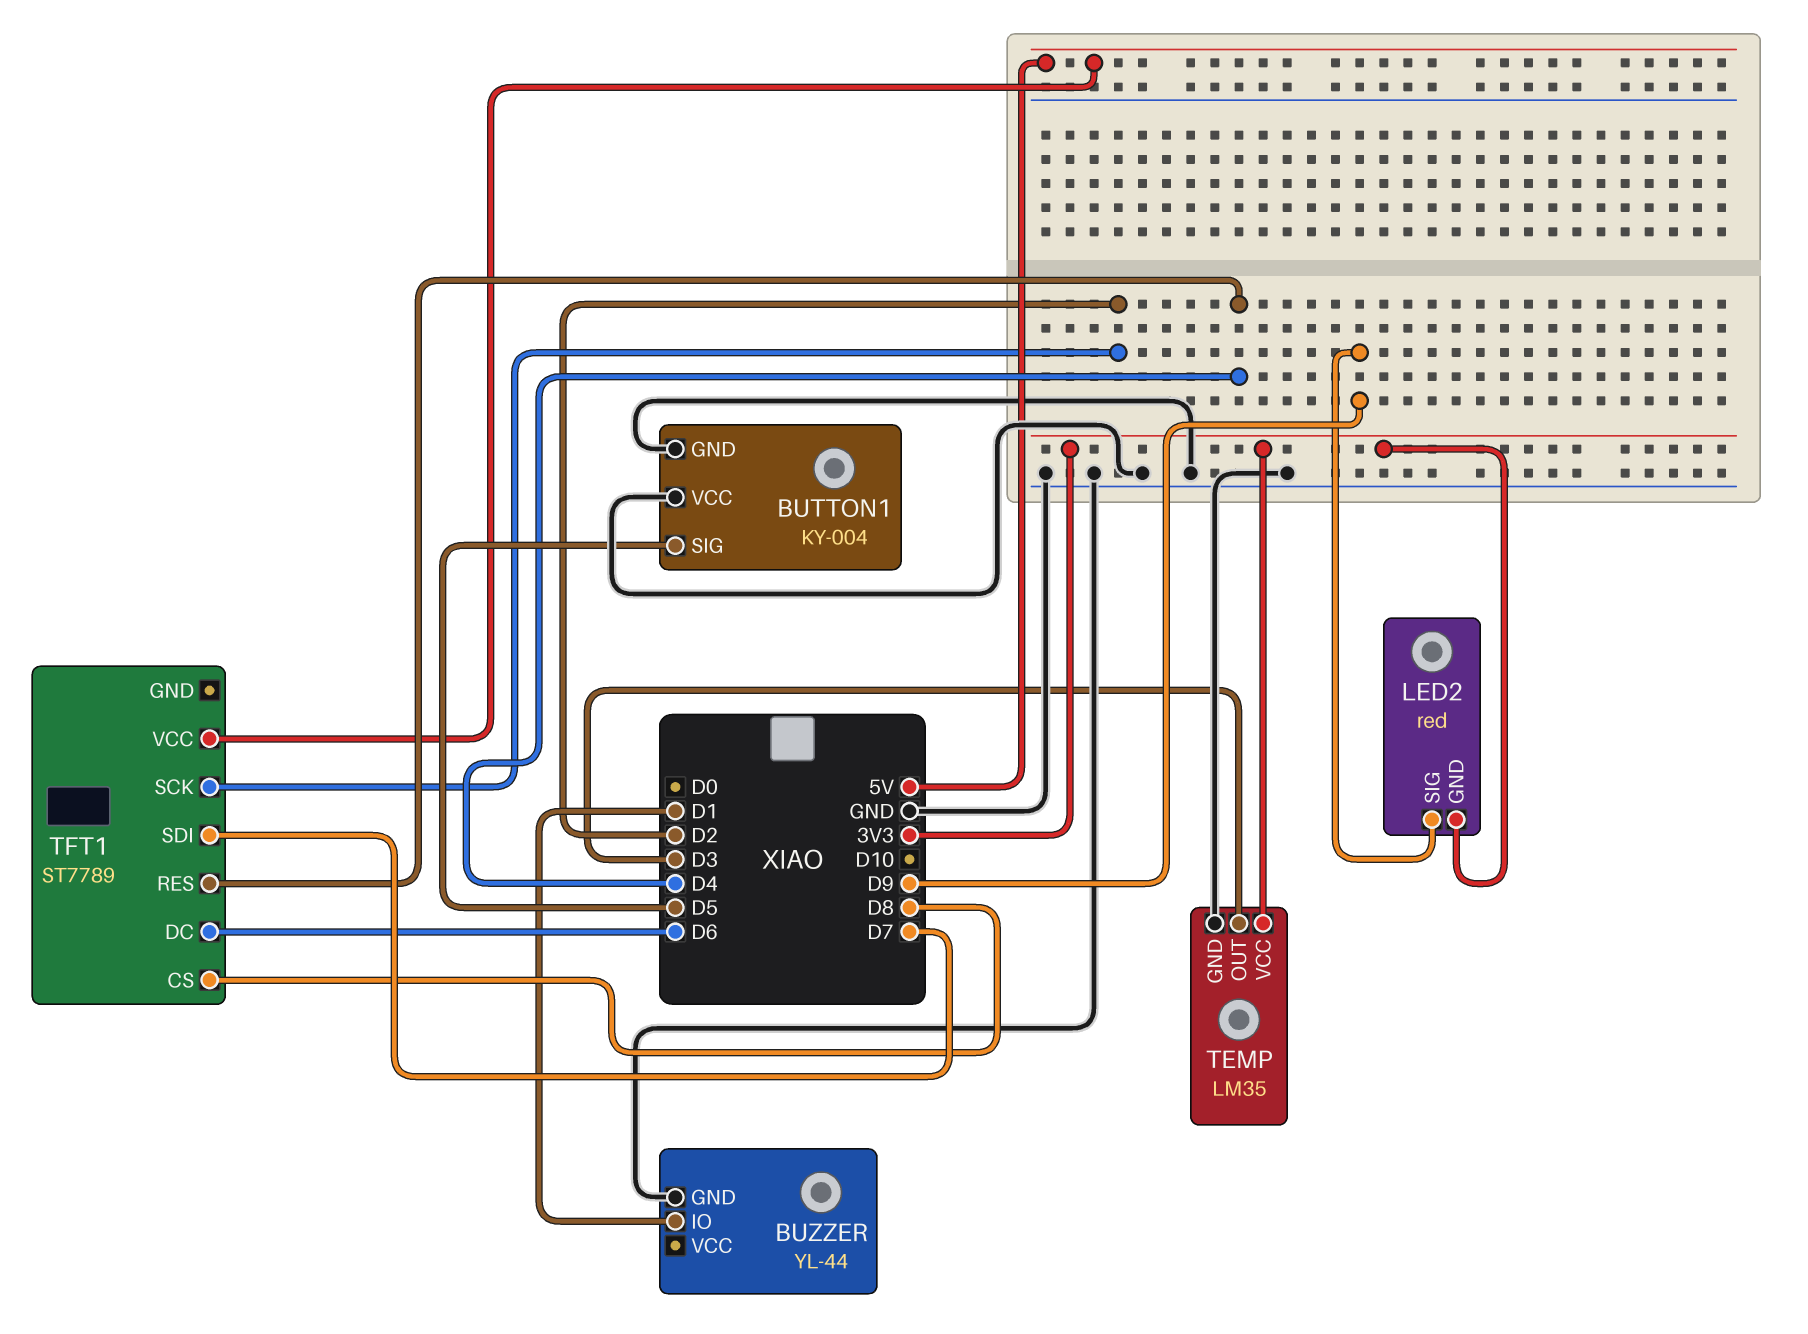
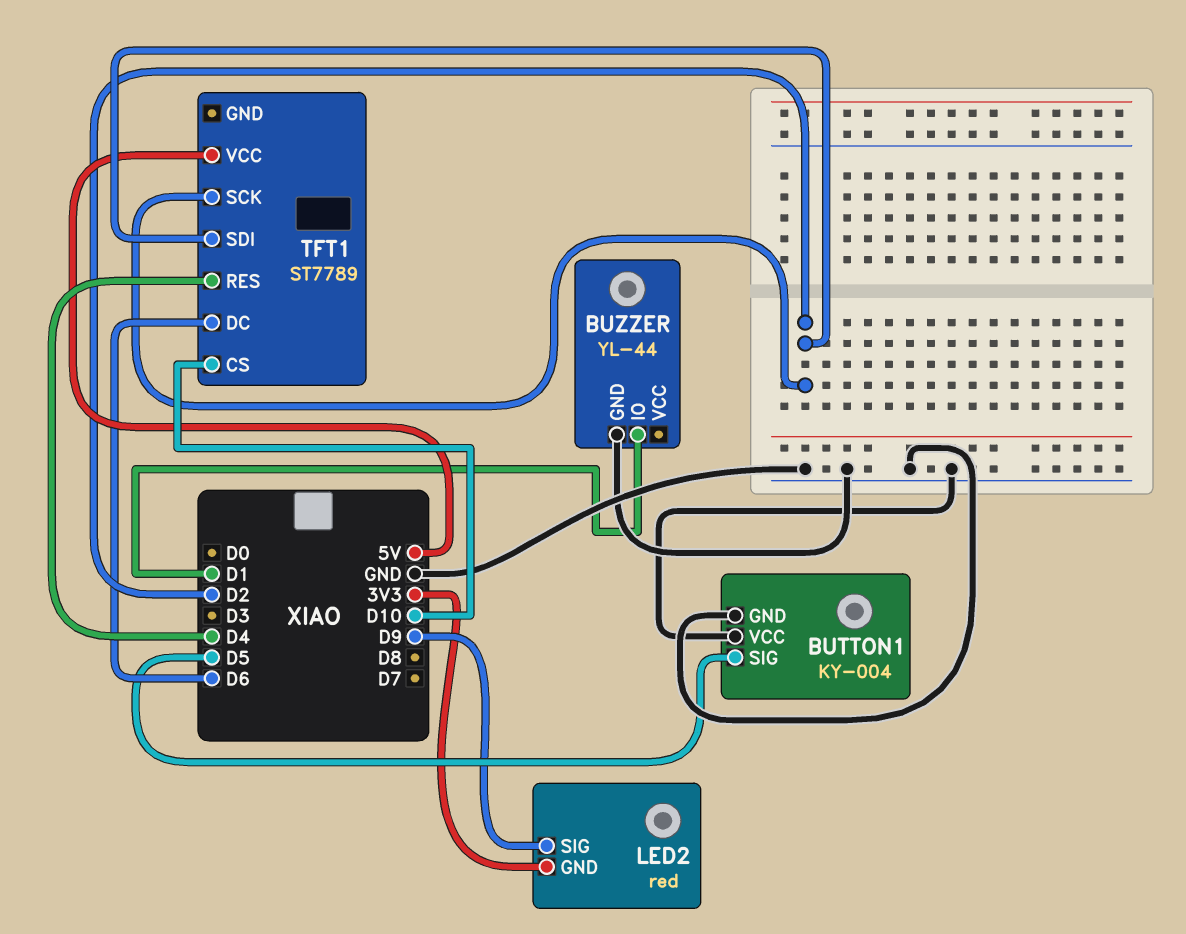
TEMP: LM35 -> none
TEMP pin GND: GND -> none
TEMP pin OUT: D3 -> none
TEMP pin VCC: 3V3 -> none
TFT1 pin CS: D8 -> D10
TFT1 pin SDI: D7 -> D2

